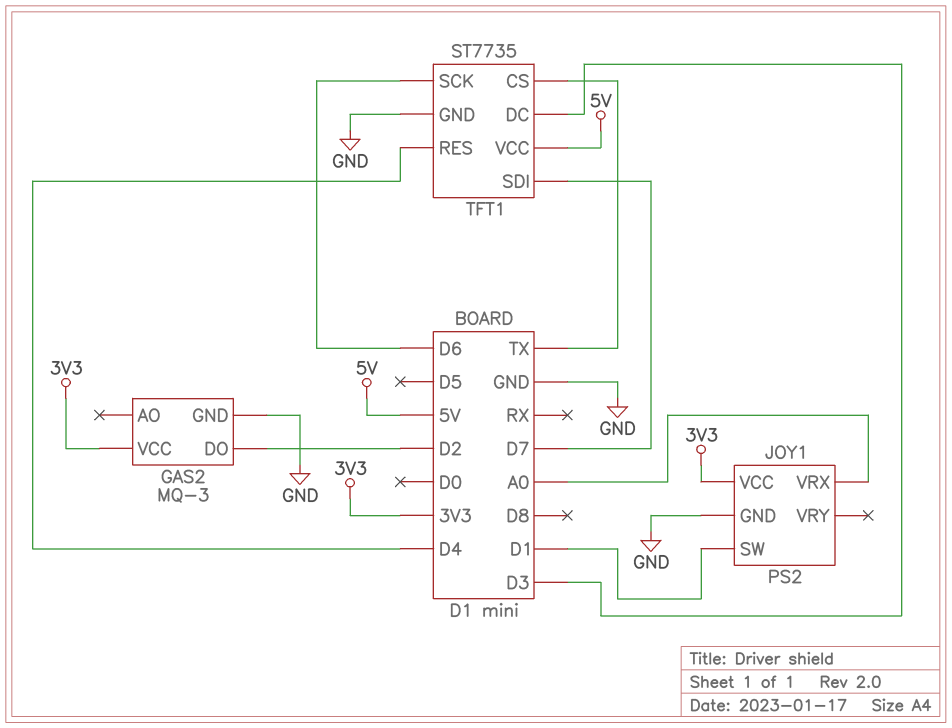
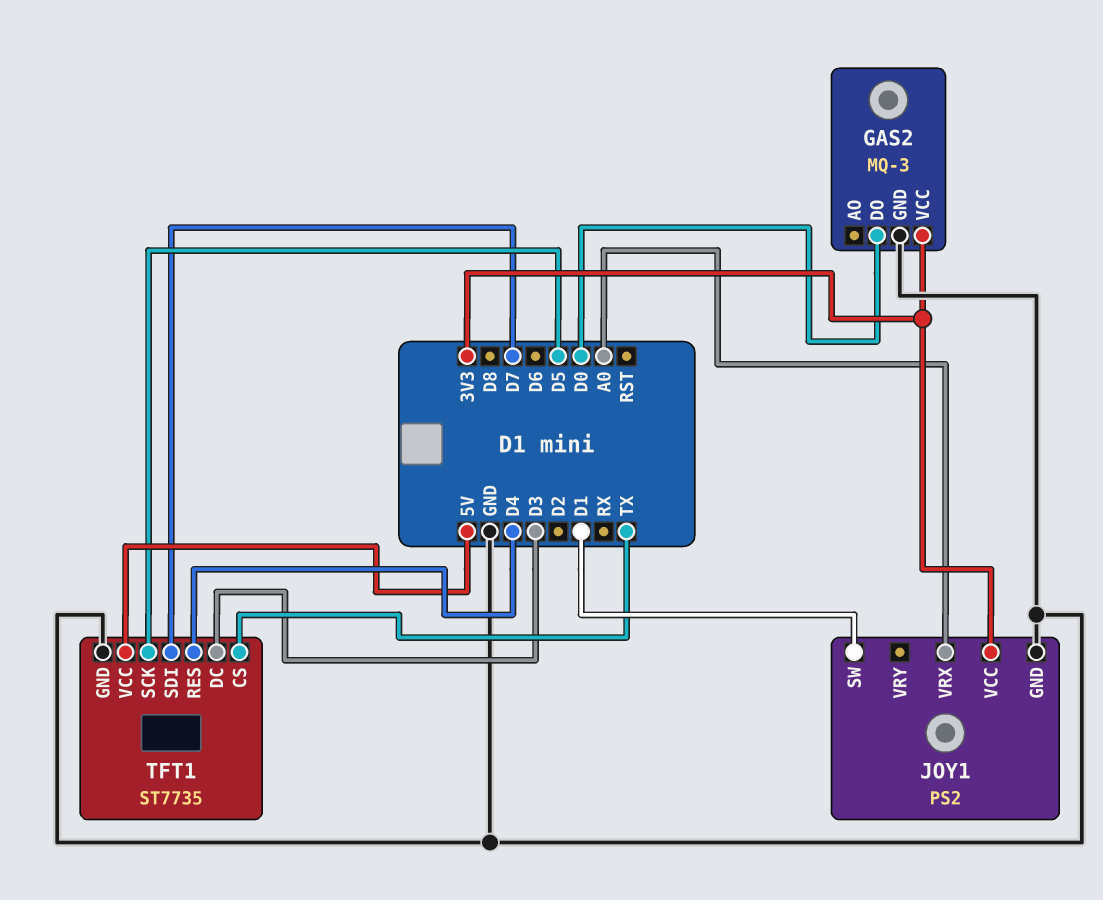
GAS2 pin DO: D2 -> D0
TFT1 pin SCK: D6 -> D5

